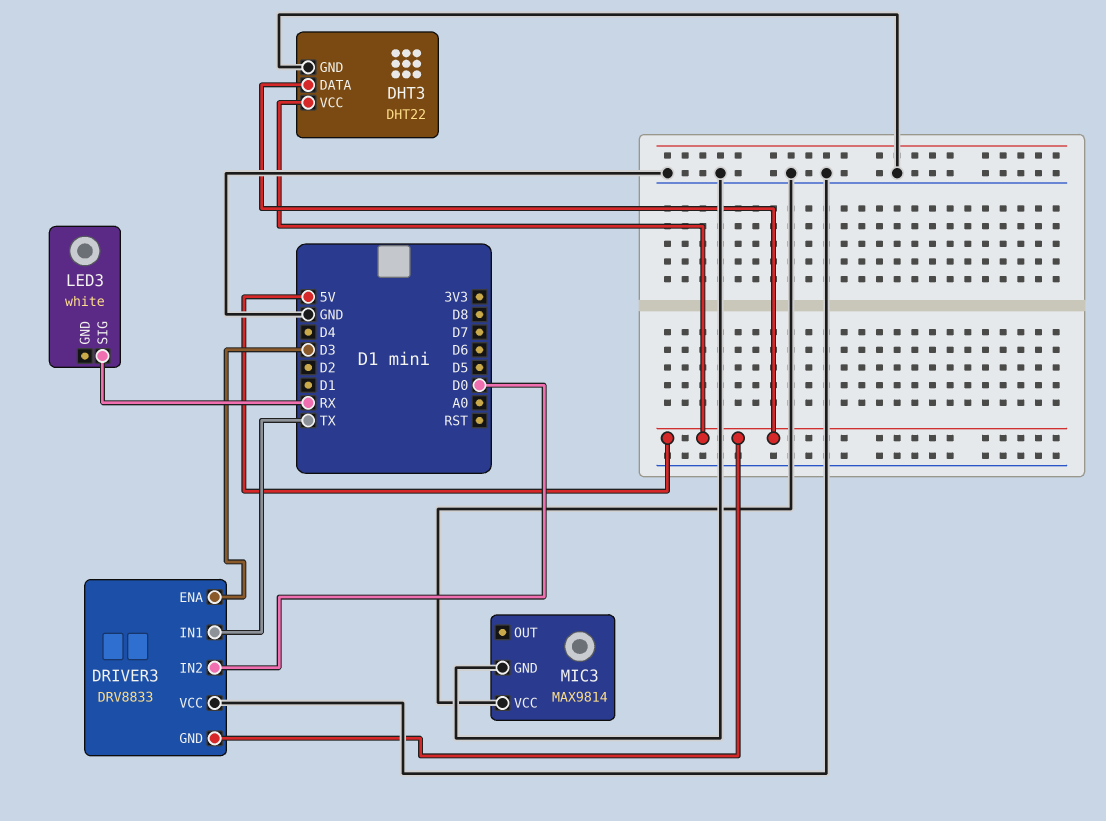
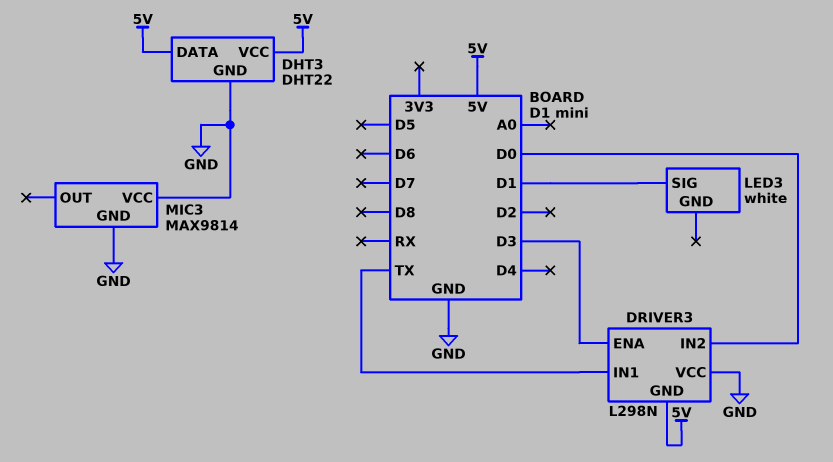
DRIVER3: DRV8833 -> L298N
LED3 pin SIG: RX -> D1

